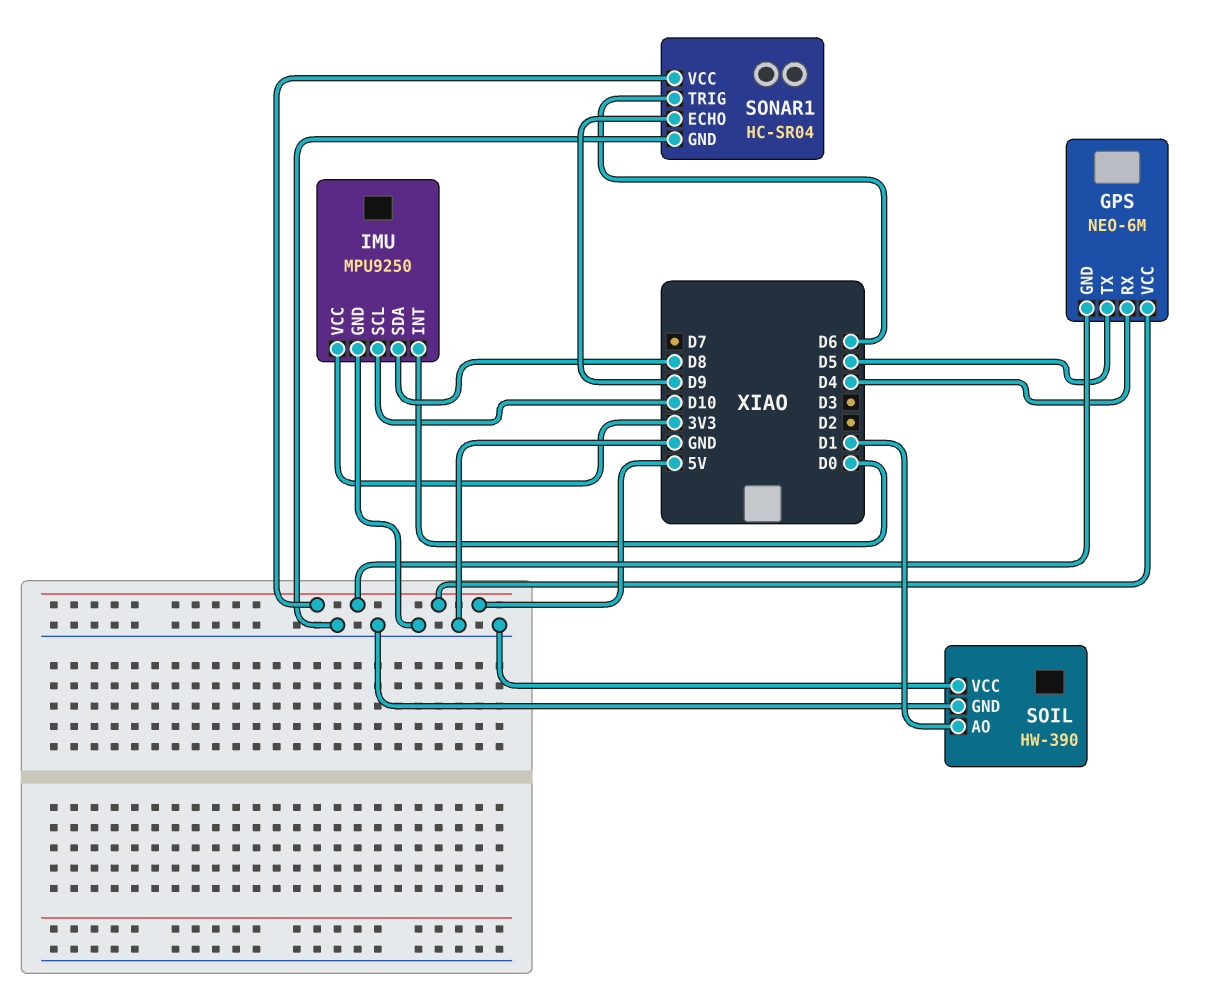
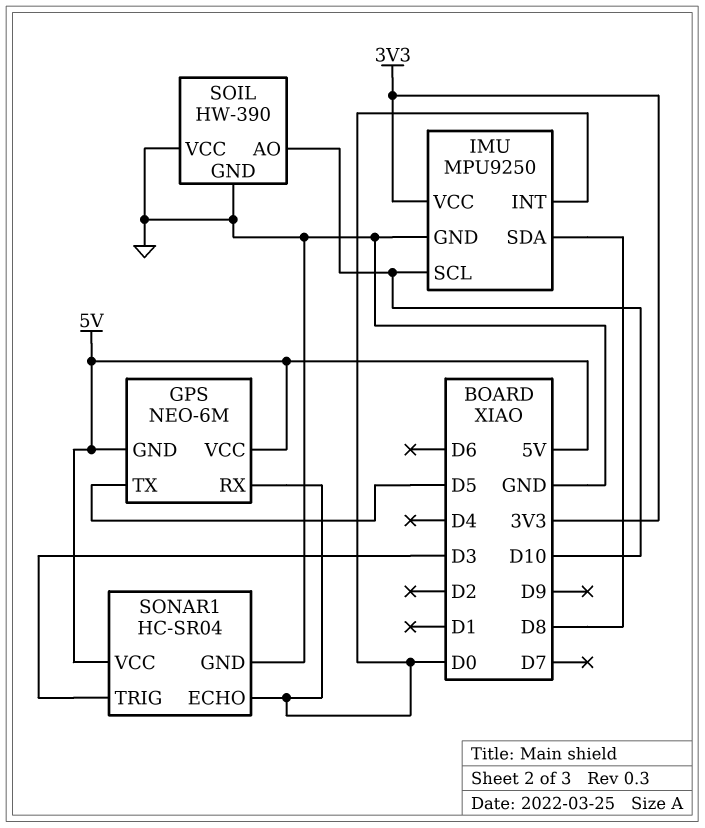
GPS pin RX: D4 -> D0
SOIL pin AO: D1 -> D10
SONAR1 pin ECHO: D9 -> D0
SONAR1 pin TRIG: D6 -> D3

